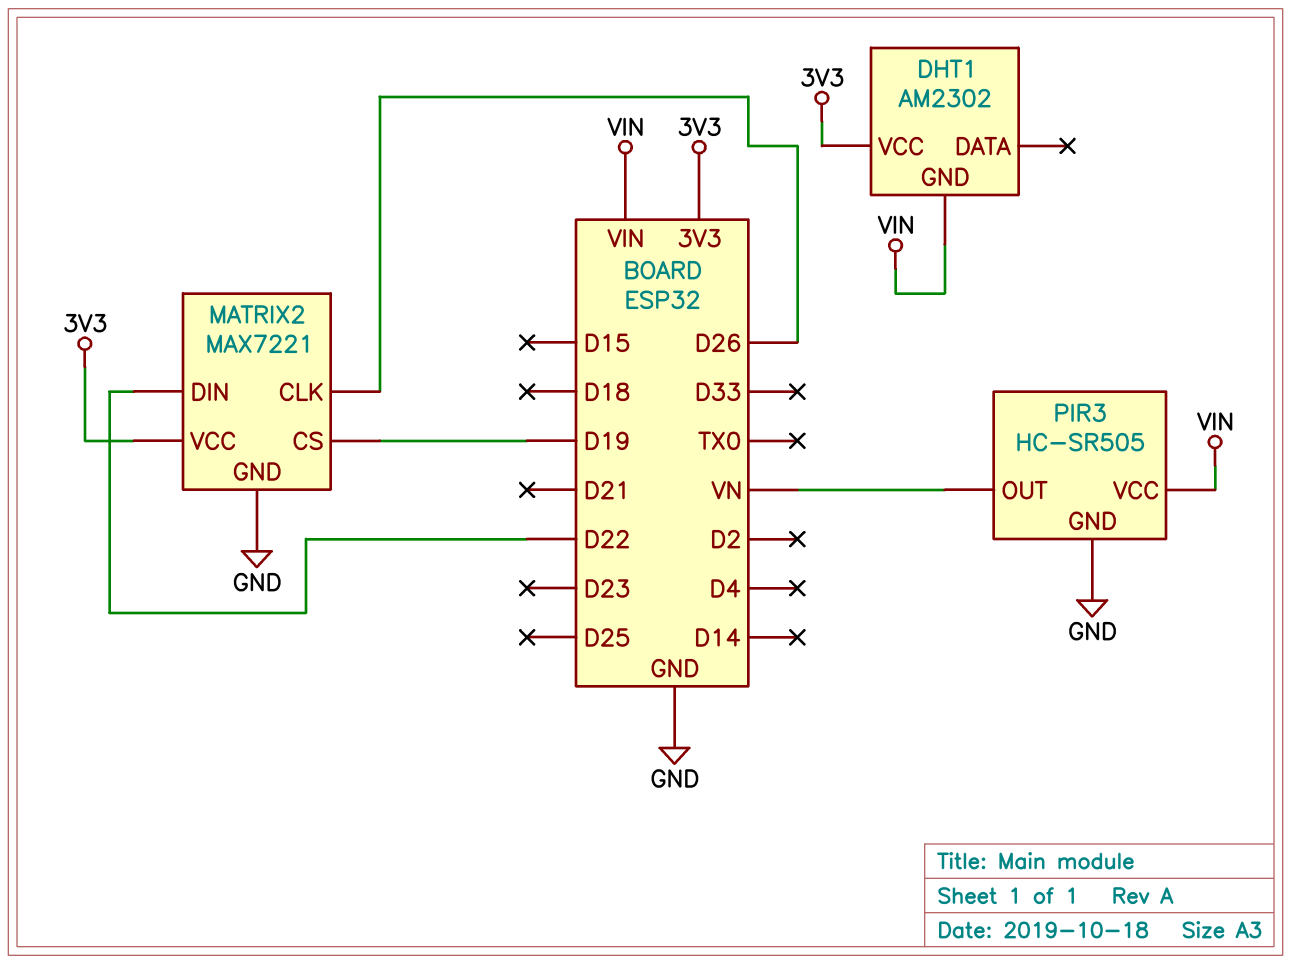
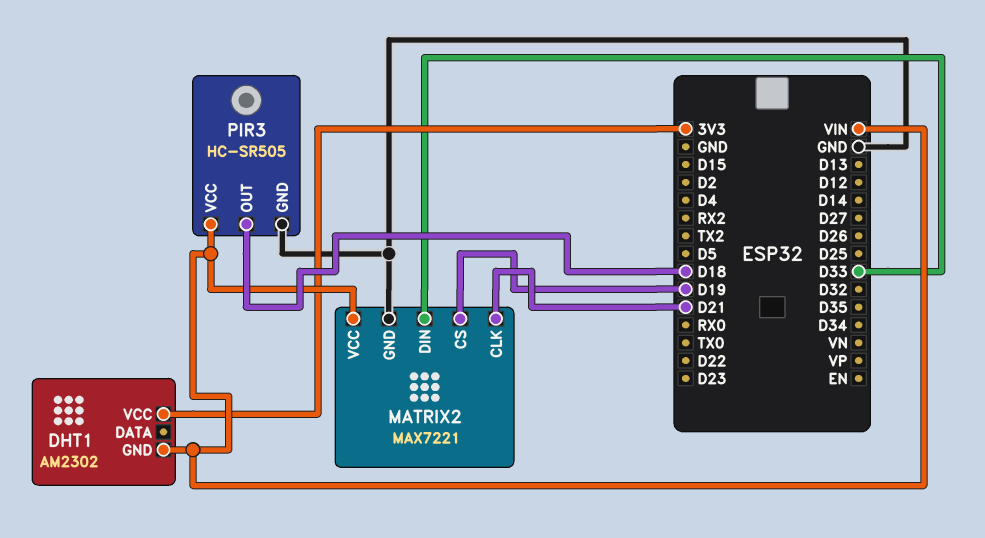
MATRIX2 pin CLK: D26 -> D21
MATRIX2 pin DIN: D22 -> D33
MATRIX2 pin VCC: 3V3 -> VIN
PIR3 pin OUT: VN -> D18

